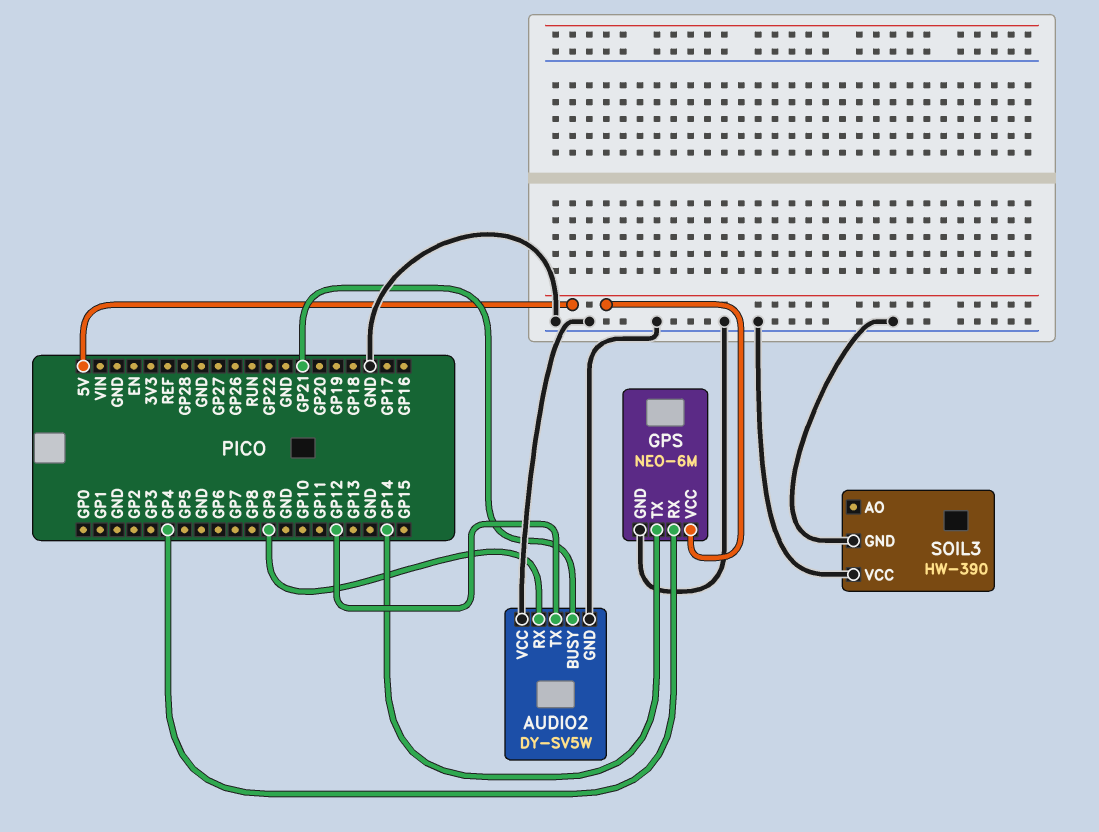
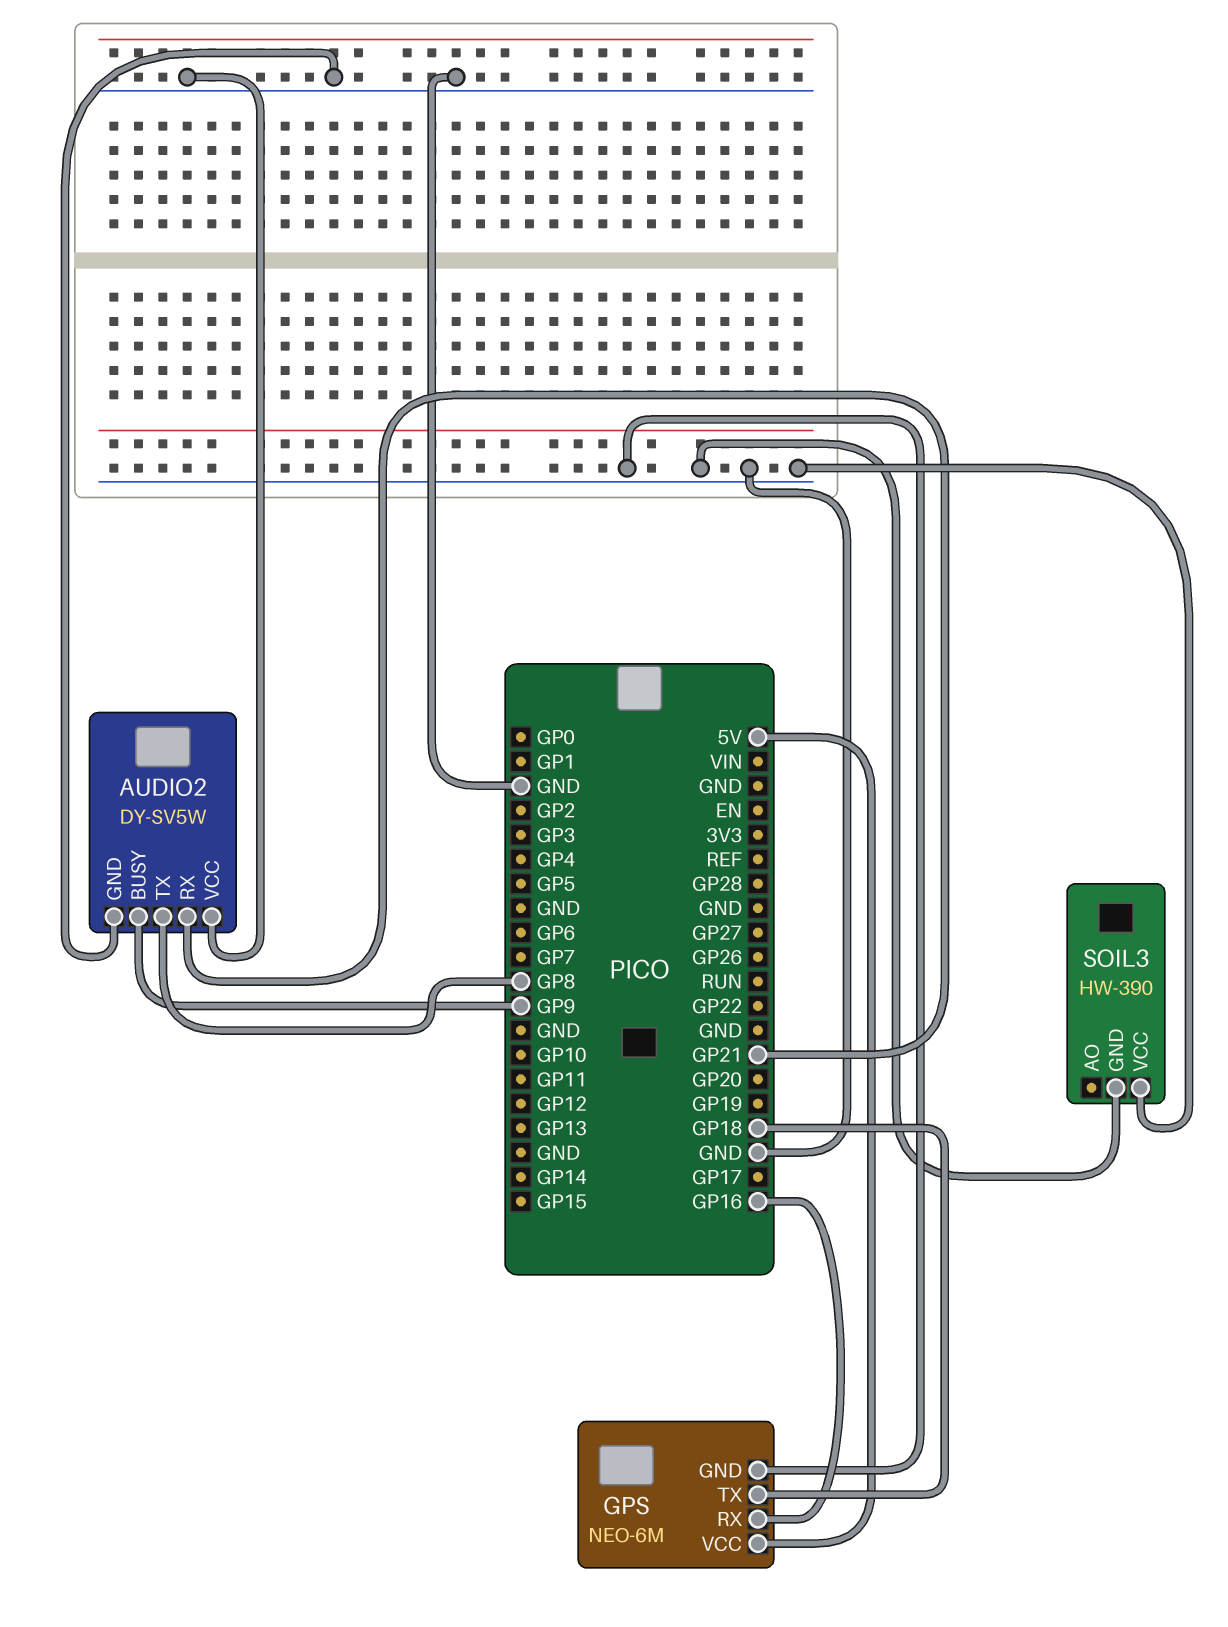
AUDIO2 pin BUSY: GP21 -> GP9
AUDIO2 pin RX: GP9 -> GP21
AUDIO2 pin TX: GP12 -> GP8
GPS pin RX: GP4 -> GP16
GPS pin TX: GP14 -> GP18

